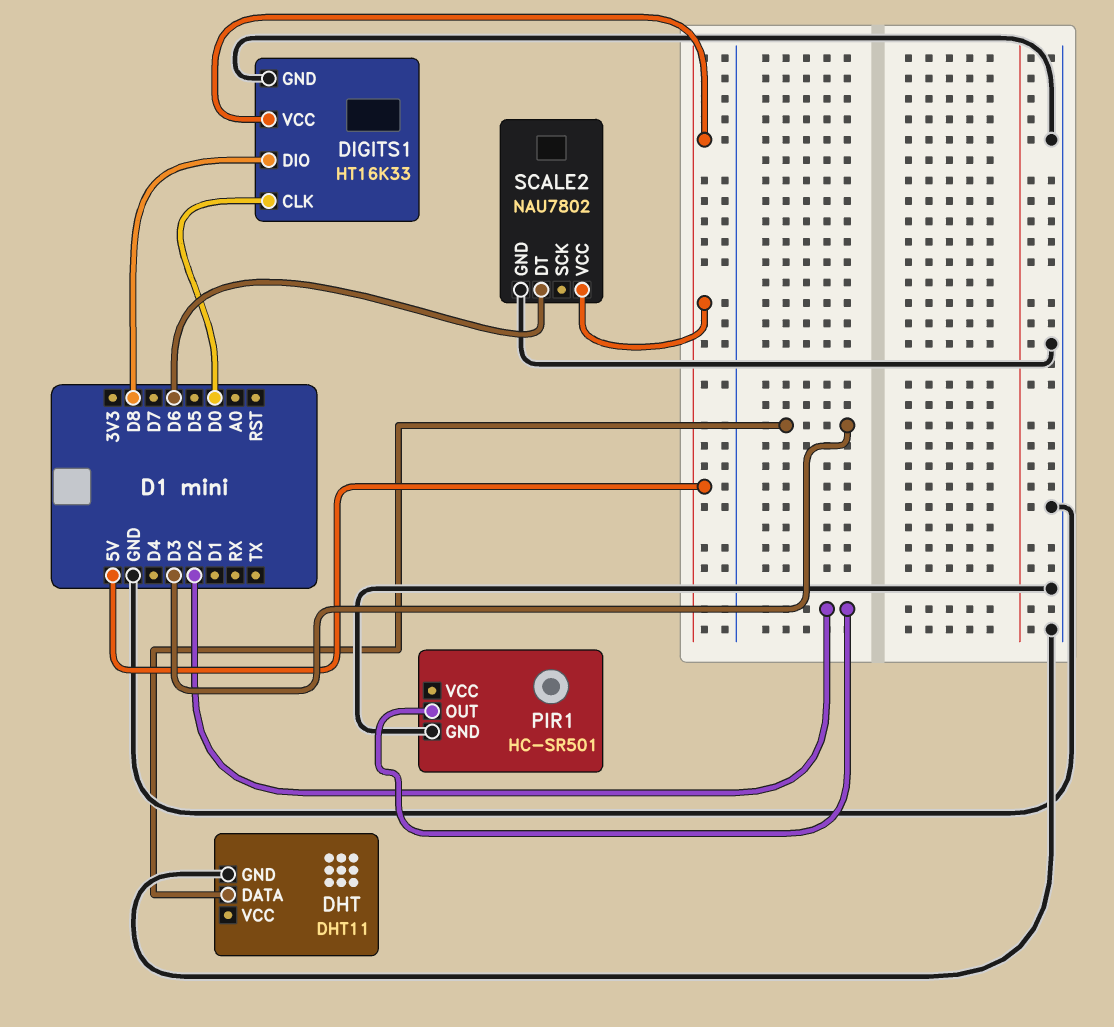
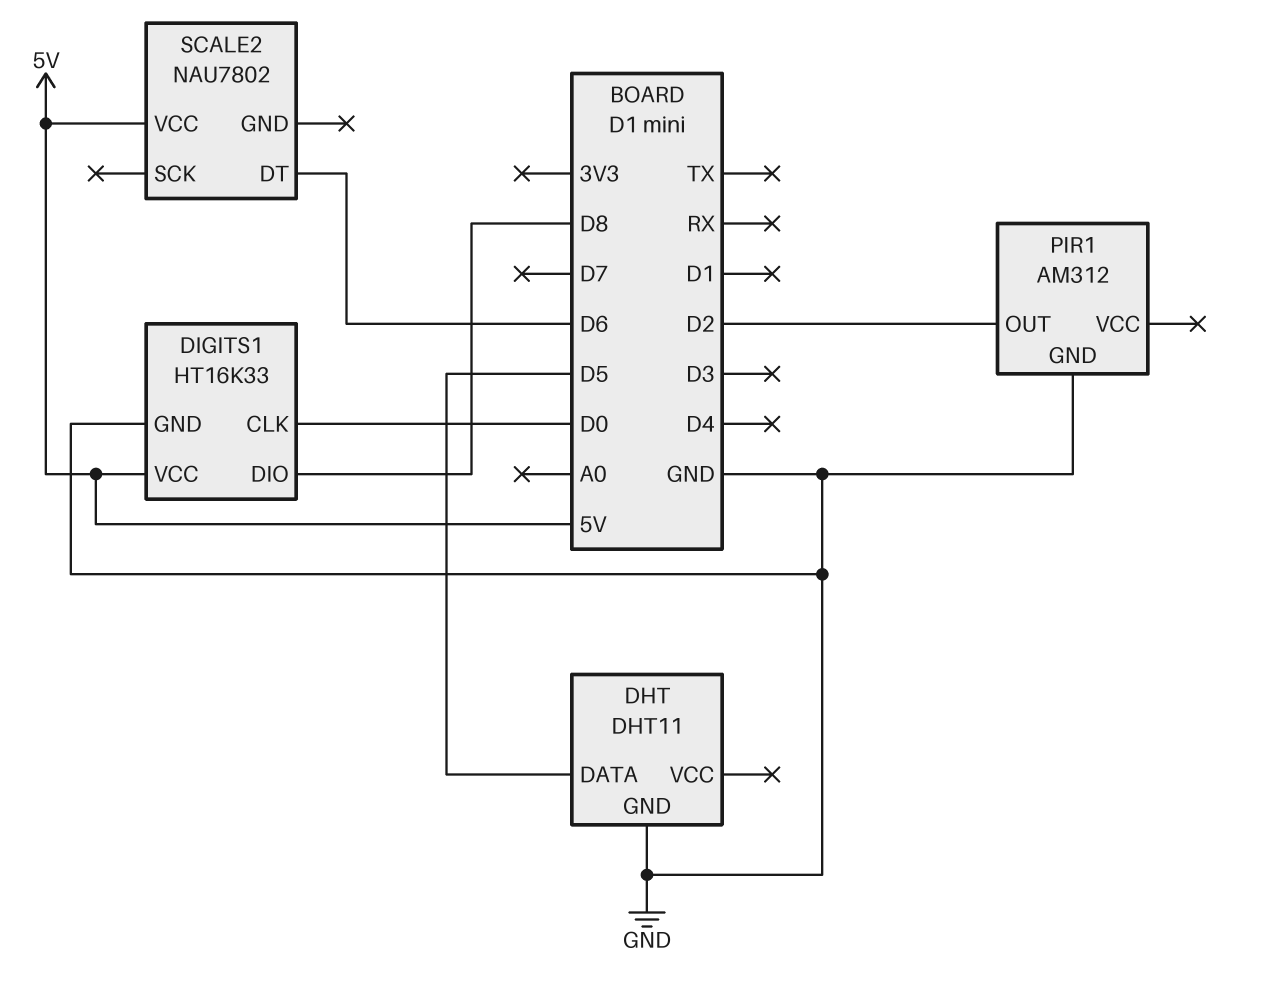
DHT pin DATA: D3 -> D5
PIR1: HC-SR501 -> AM312
SCALE2 pin GND: GND -> none

